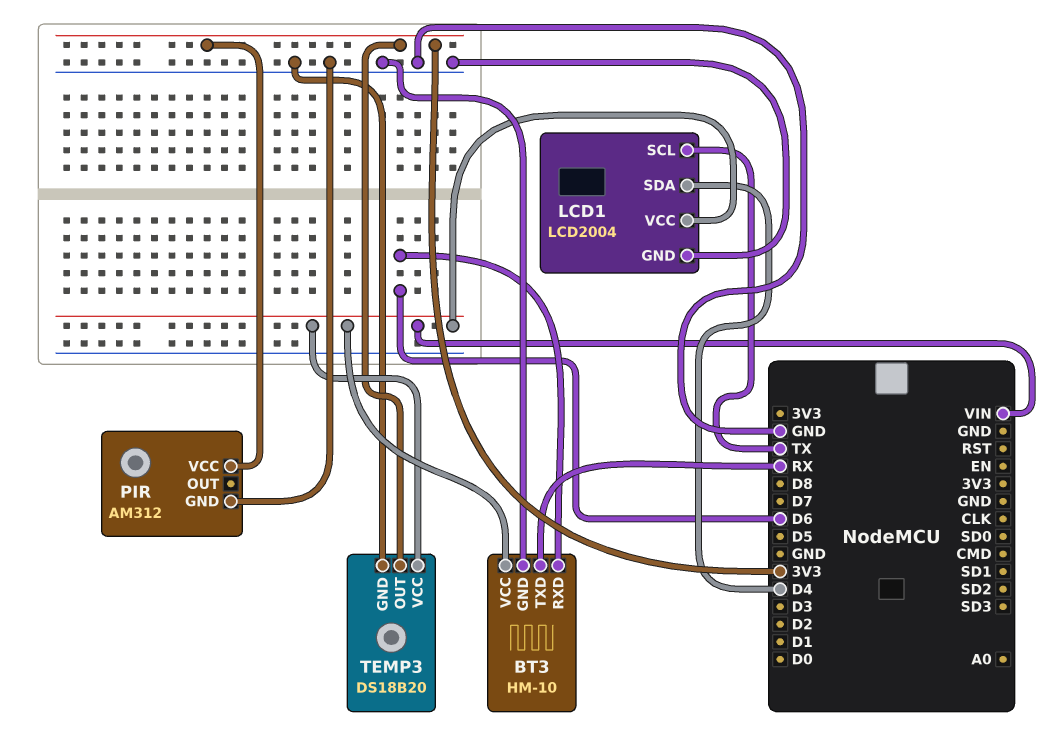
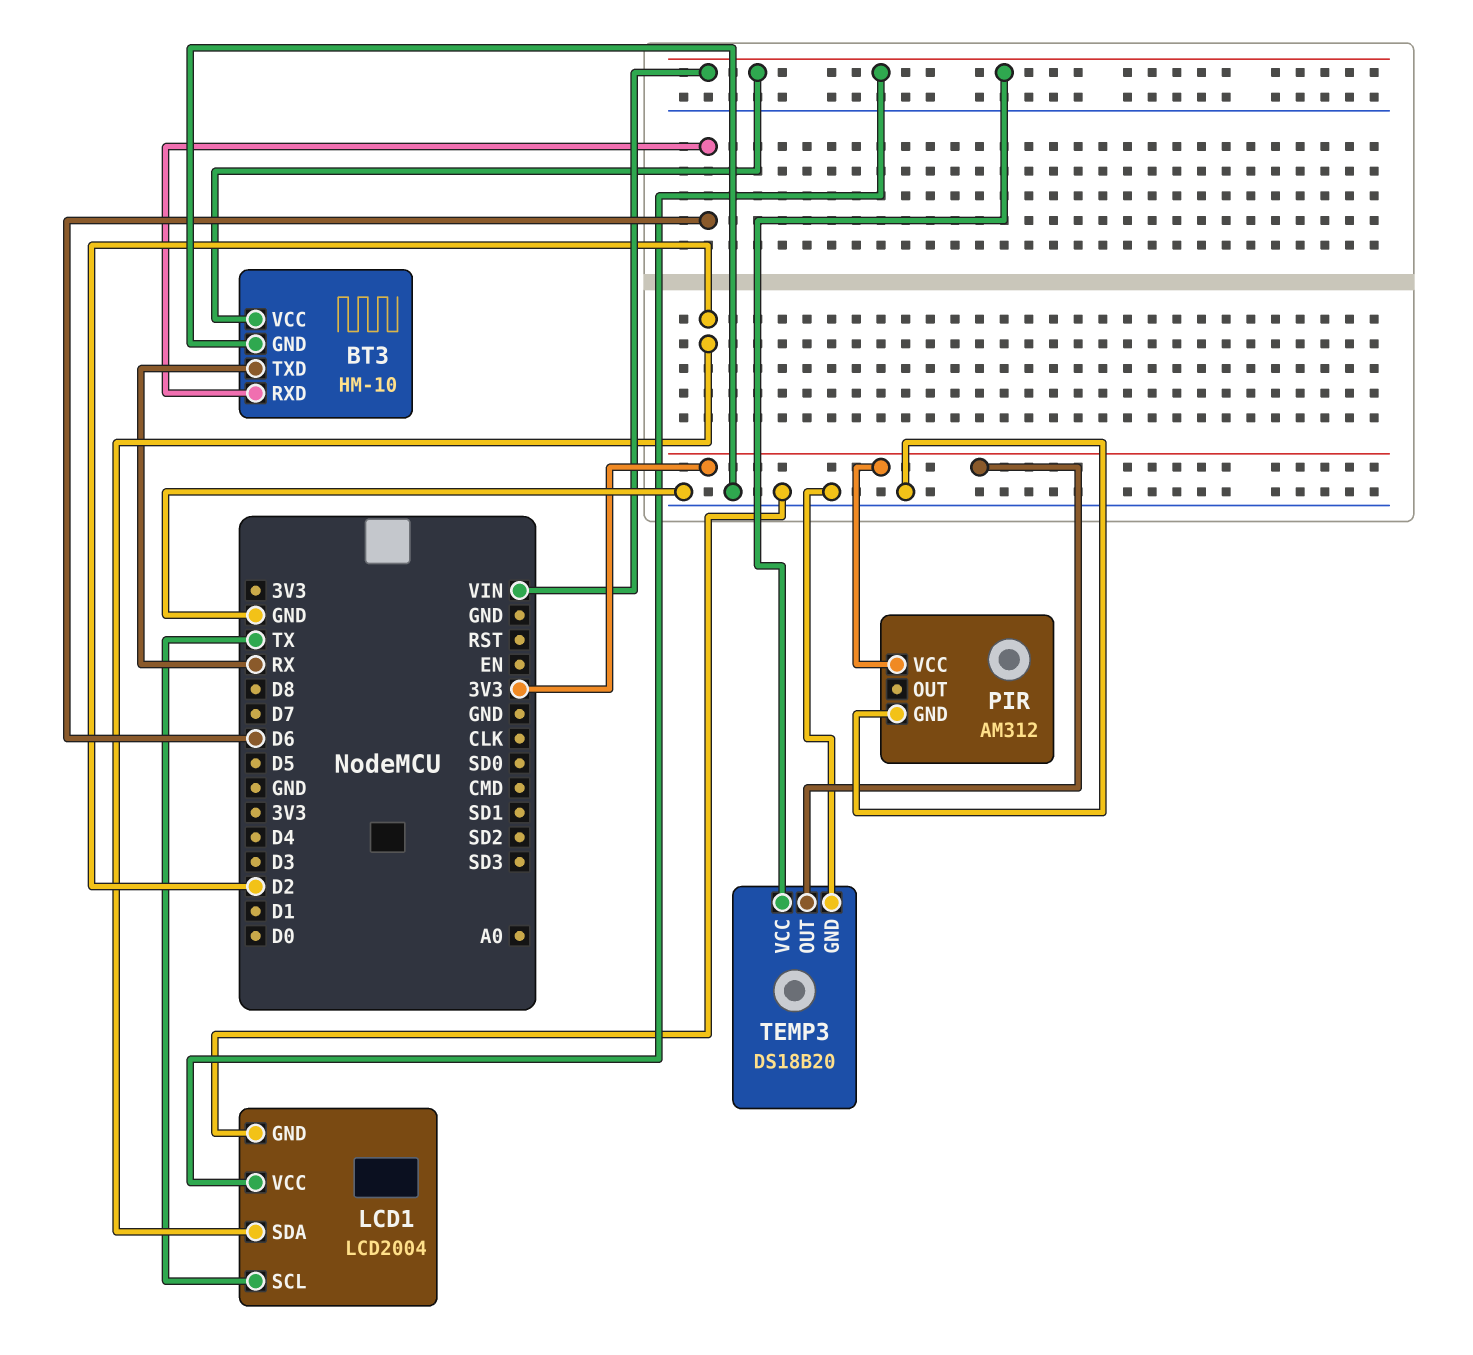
LCD1 pin SDA: D4 -> D2

